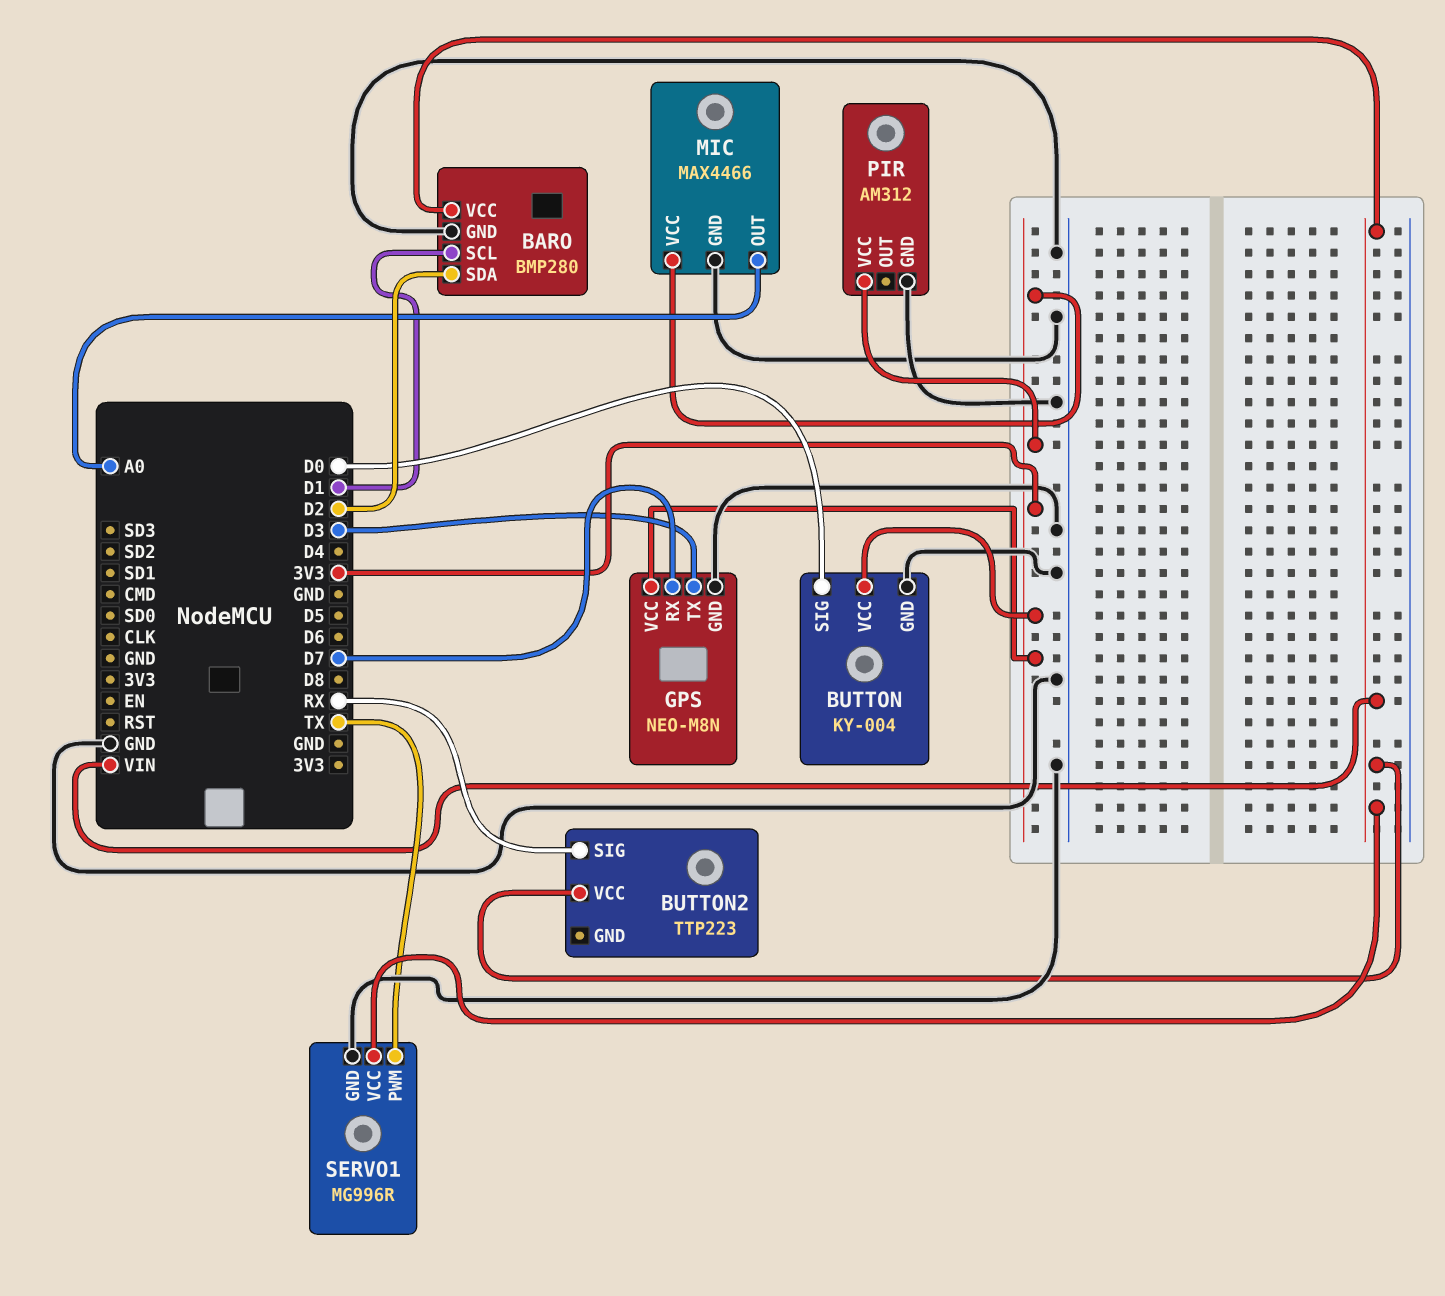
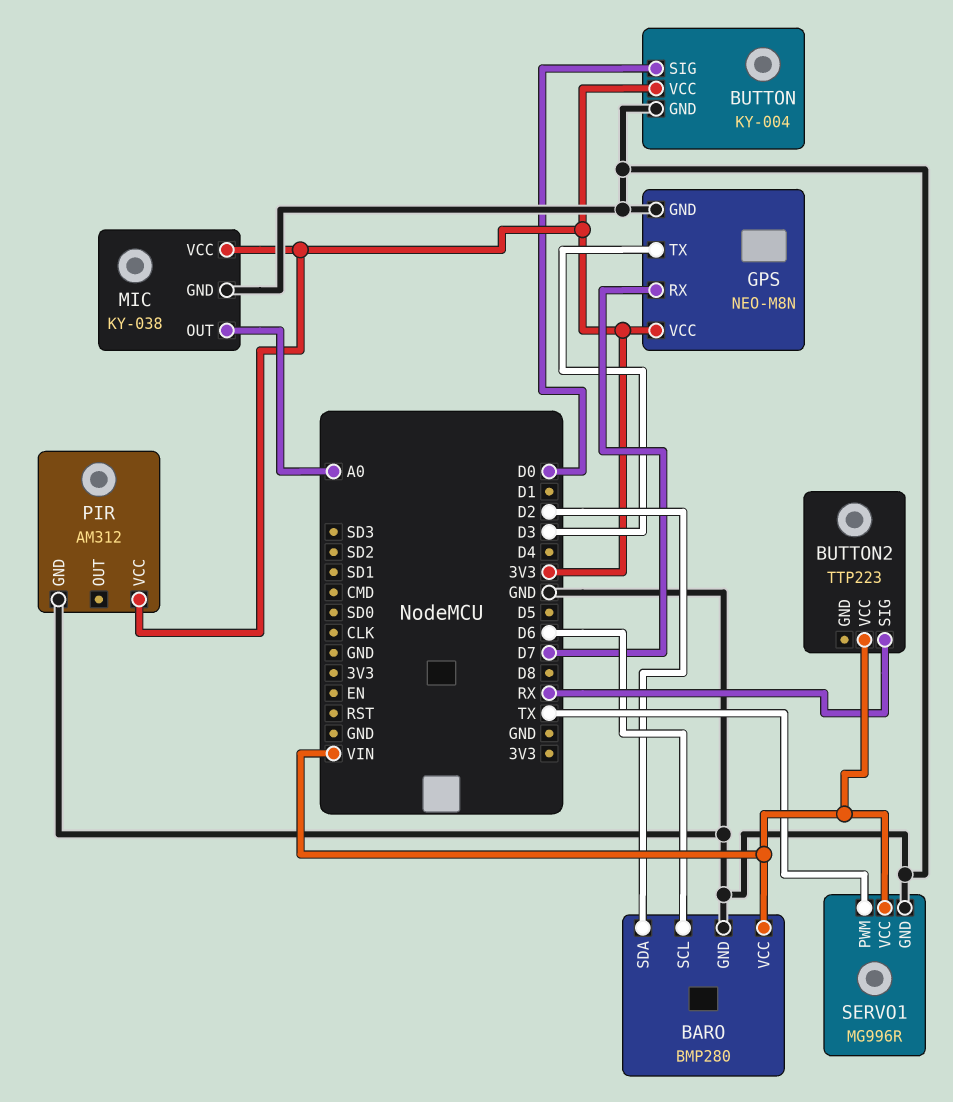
BARO pin SCL: D1 -> D6
MIC: MAX4466 -> KY-038

